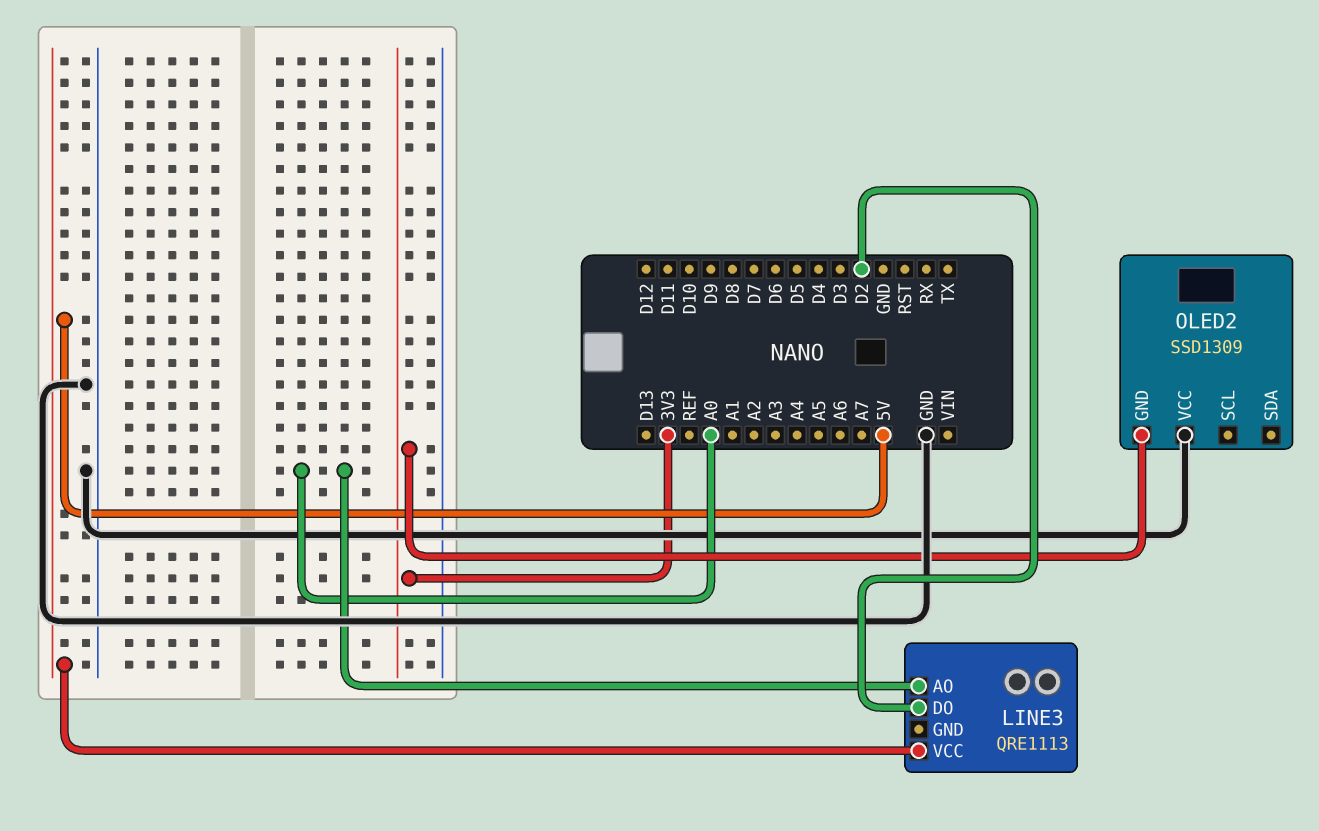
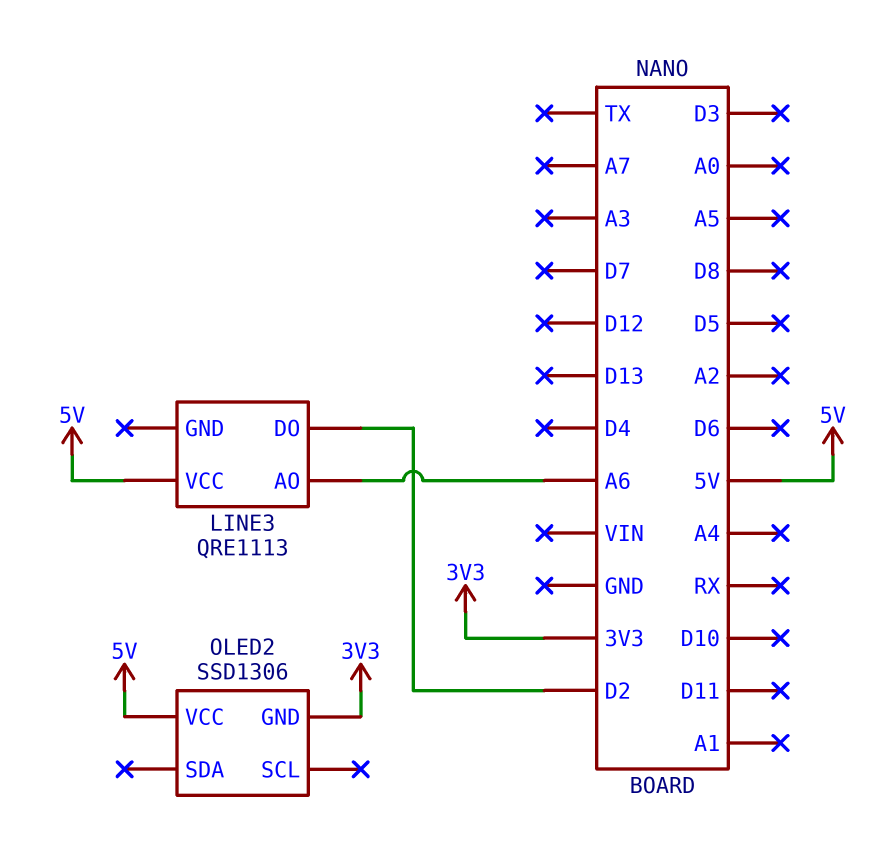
LINE3 pin AO: A0 -> A6
OLED2: SSD1309 -> SSD1306
OLED2 pin VCC: GND -> 5V

